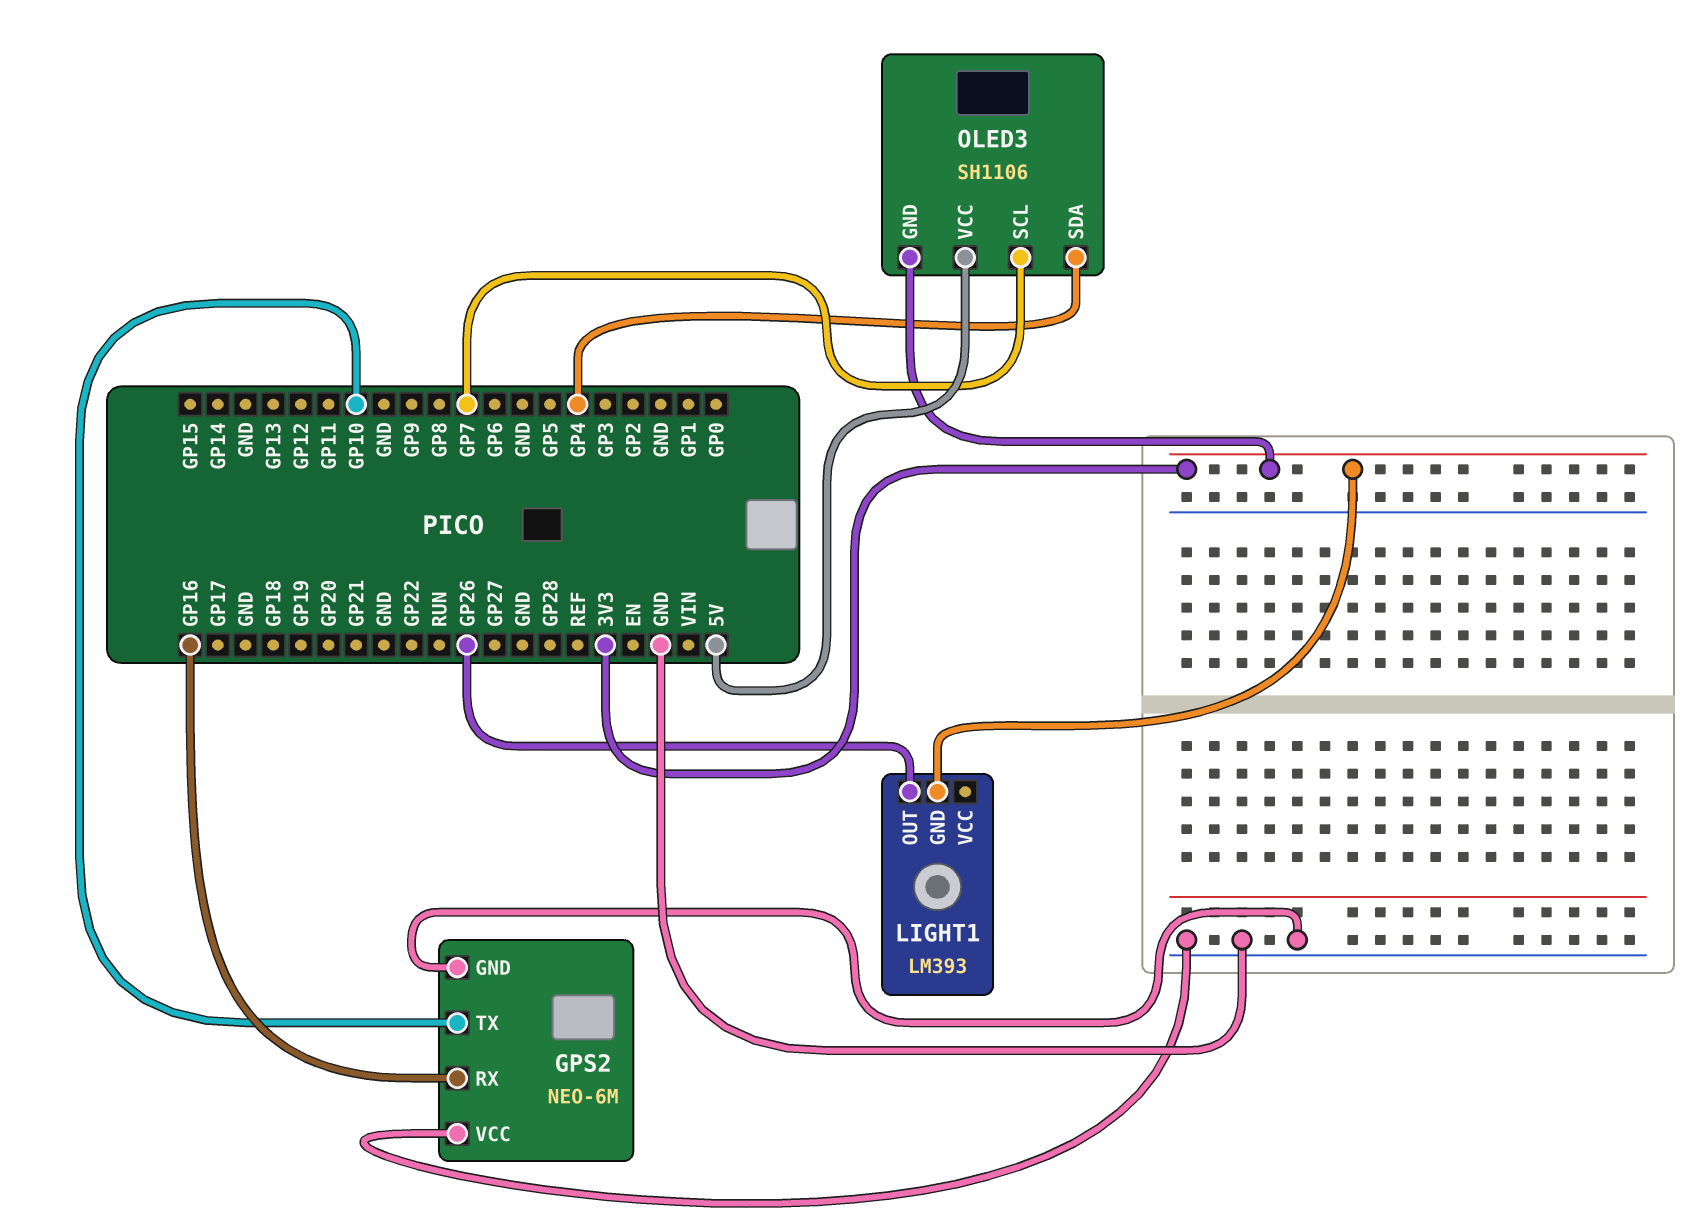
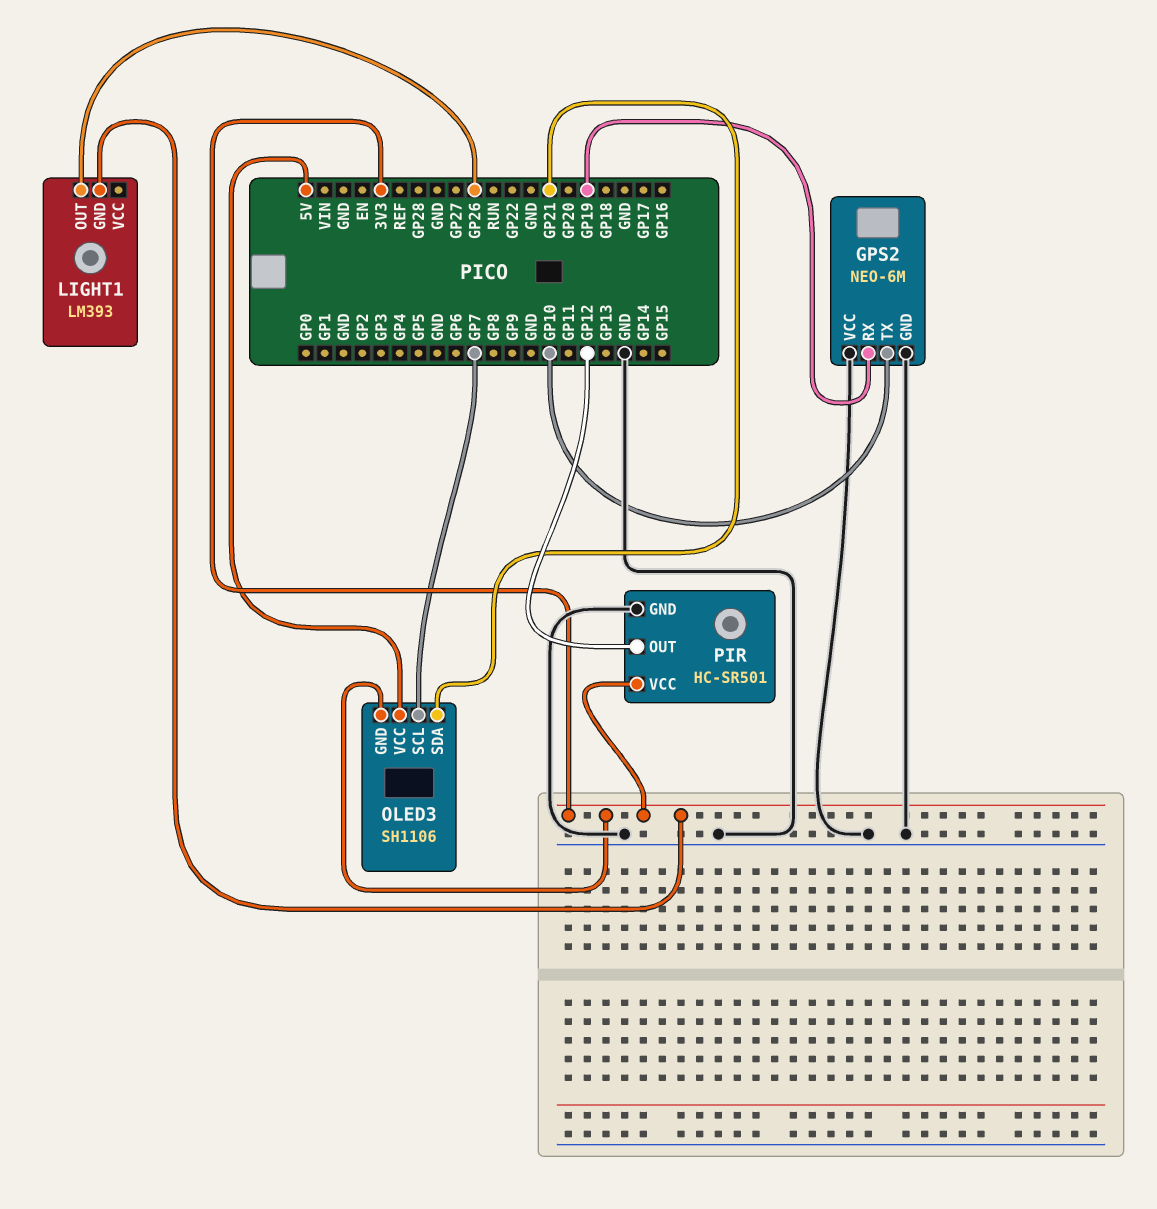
GPS2 pin RX: GP16 -> GP19
OLED3 pin SDA: GP4 -> GP21
PIR: none -> HC-SR501
PIR pin GND: none -> GND
PIR pin OUT: none -> GP12
PIR pin VCC: none -> 3V3

